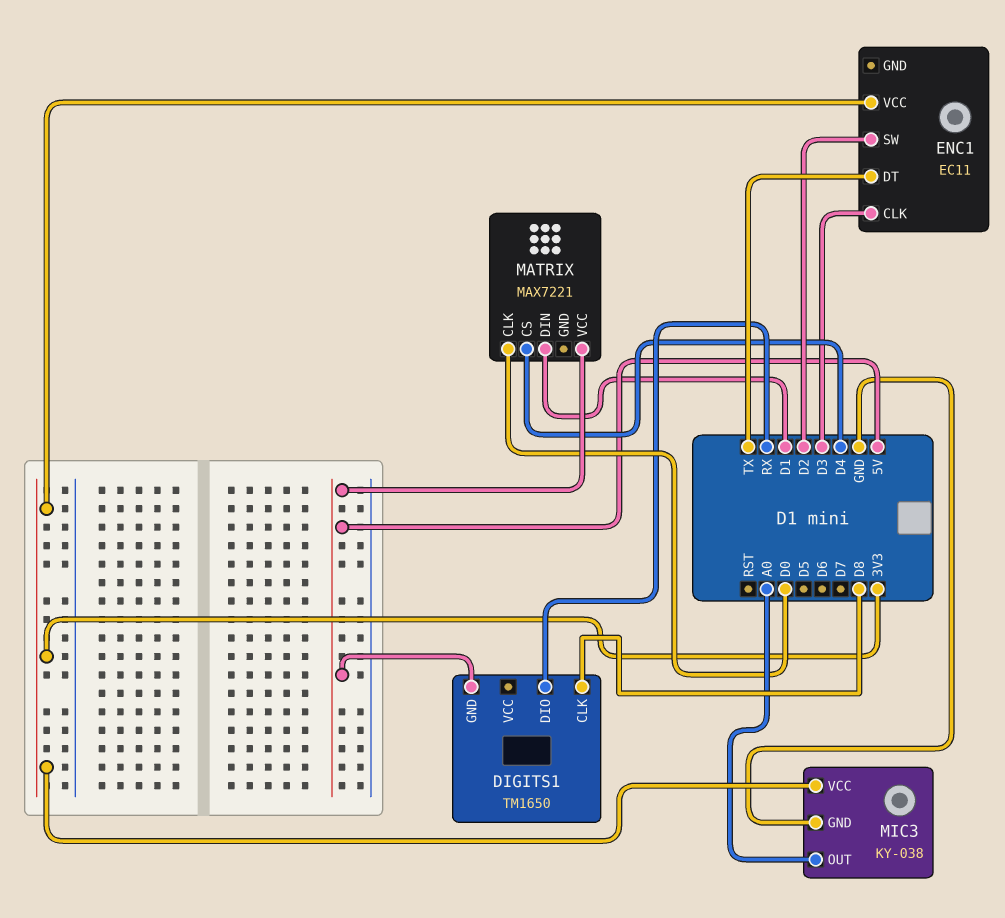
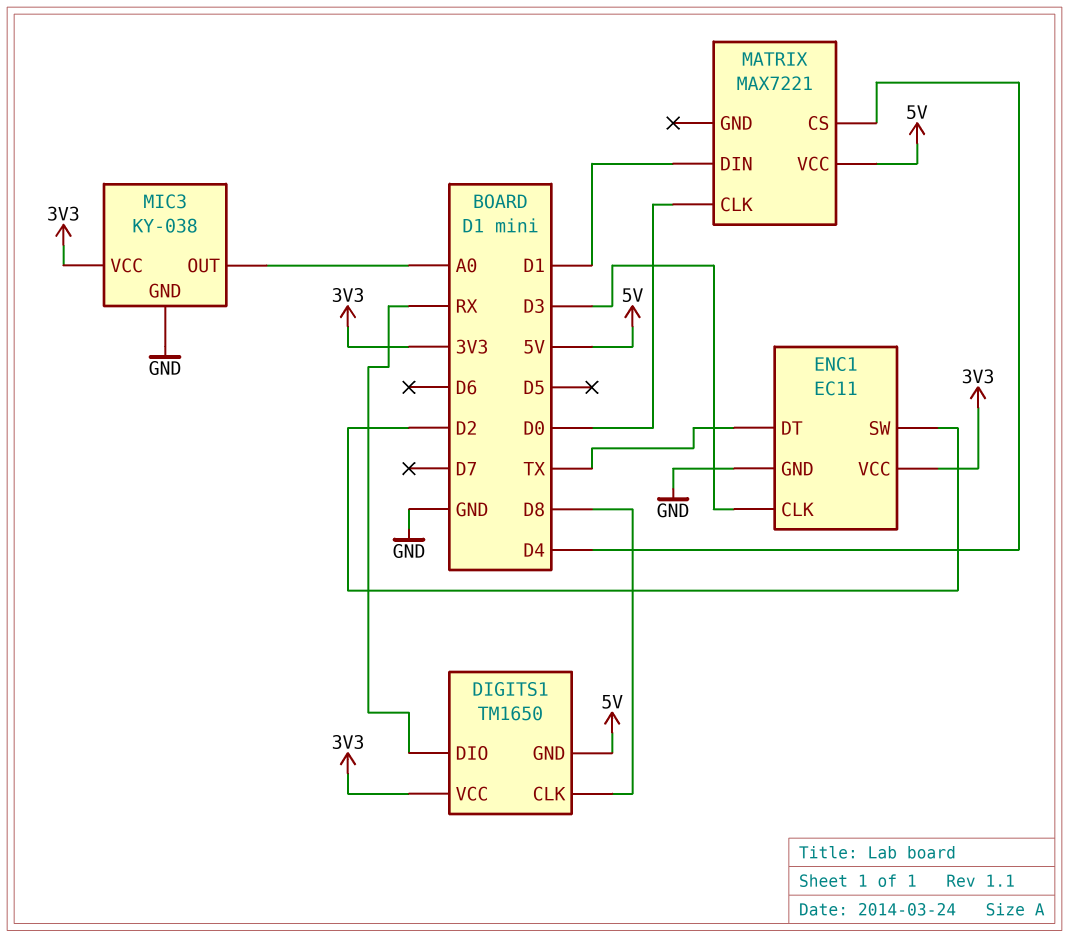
DIGITS1 pin VCC: none -> 3V3
ENC1 pin GND: none -> GND

